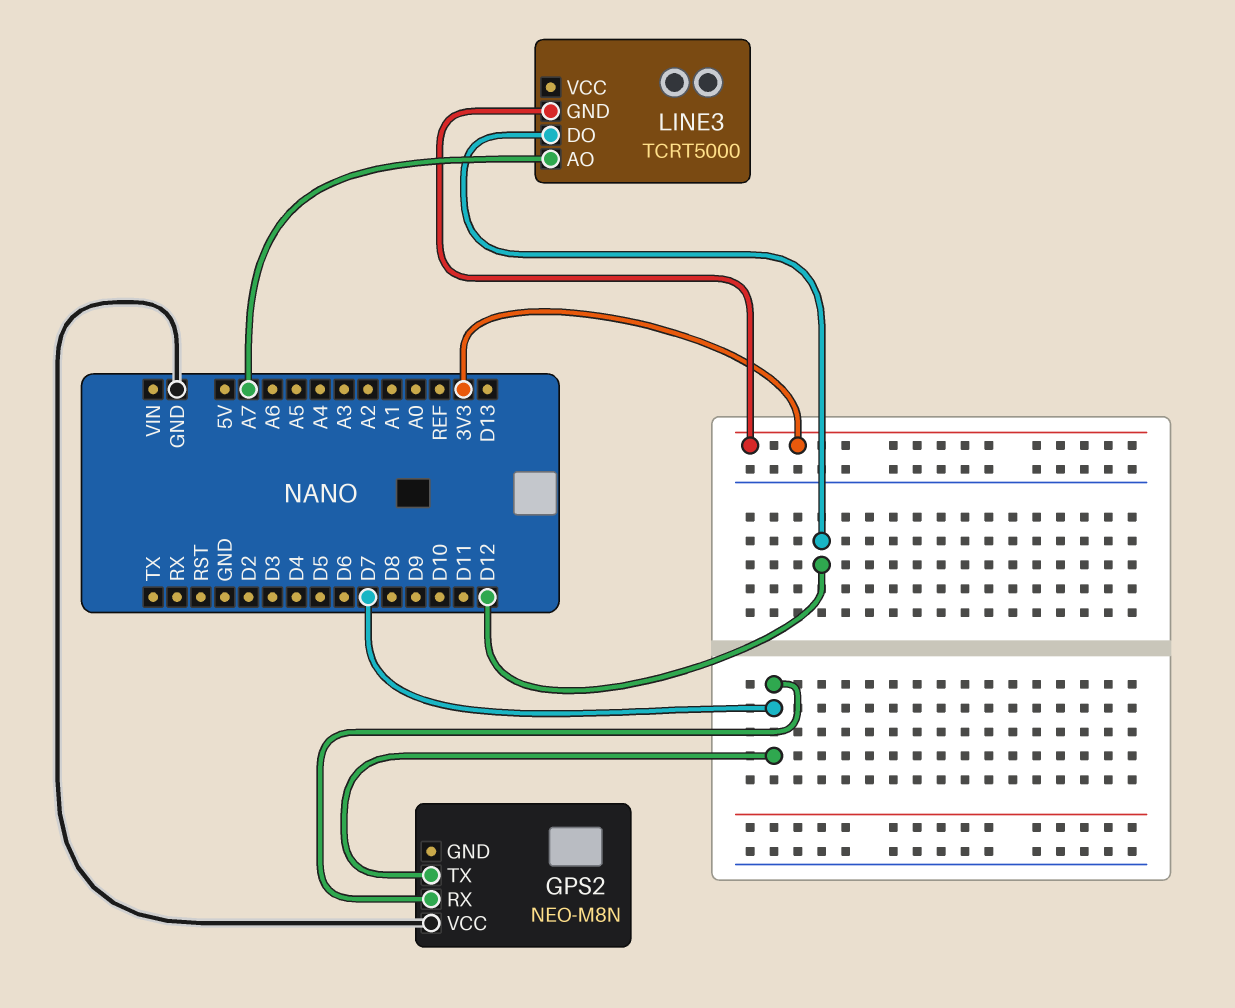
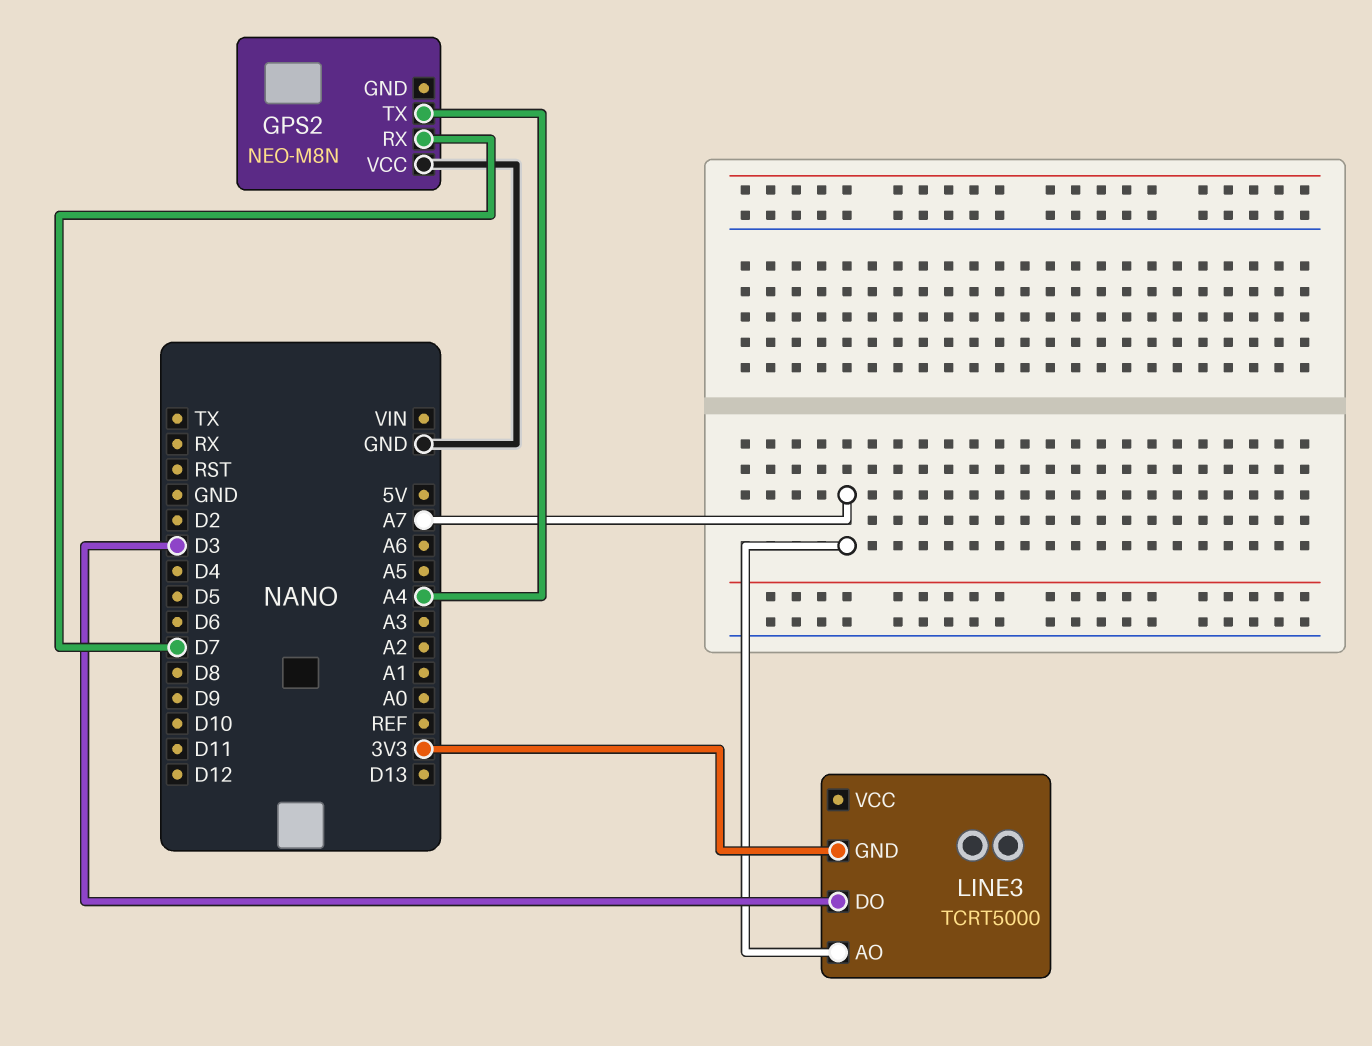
GPS2 pin TX: D7 -> A4
LINE3 pin DO: D12 -> D3

